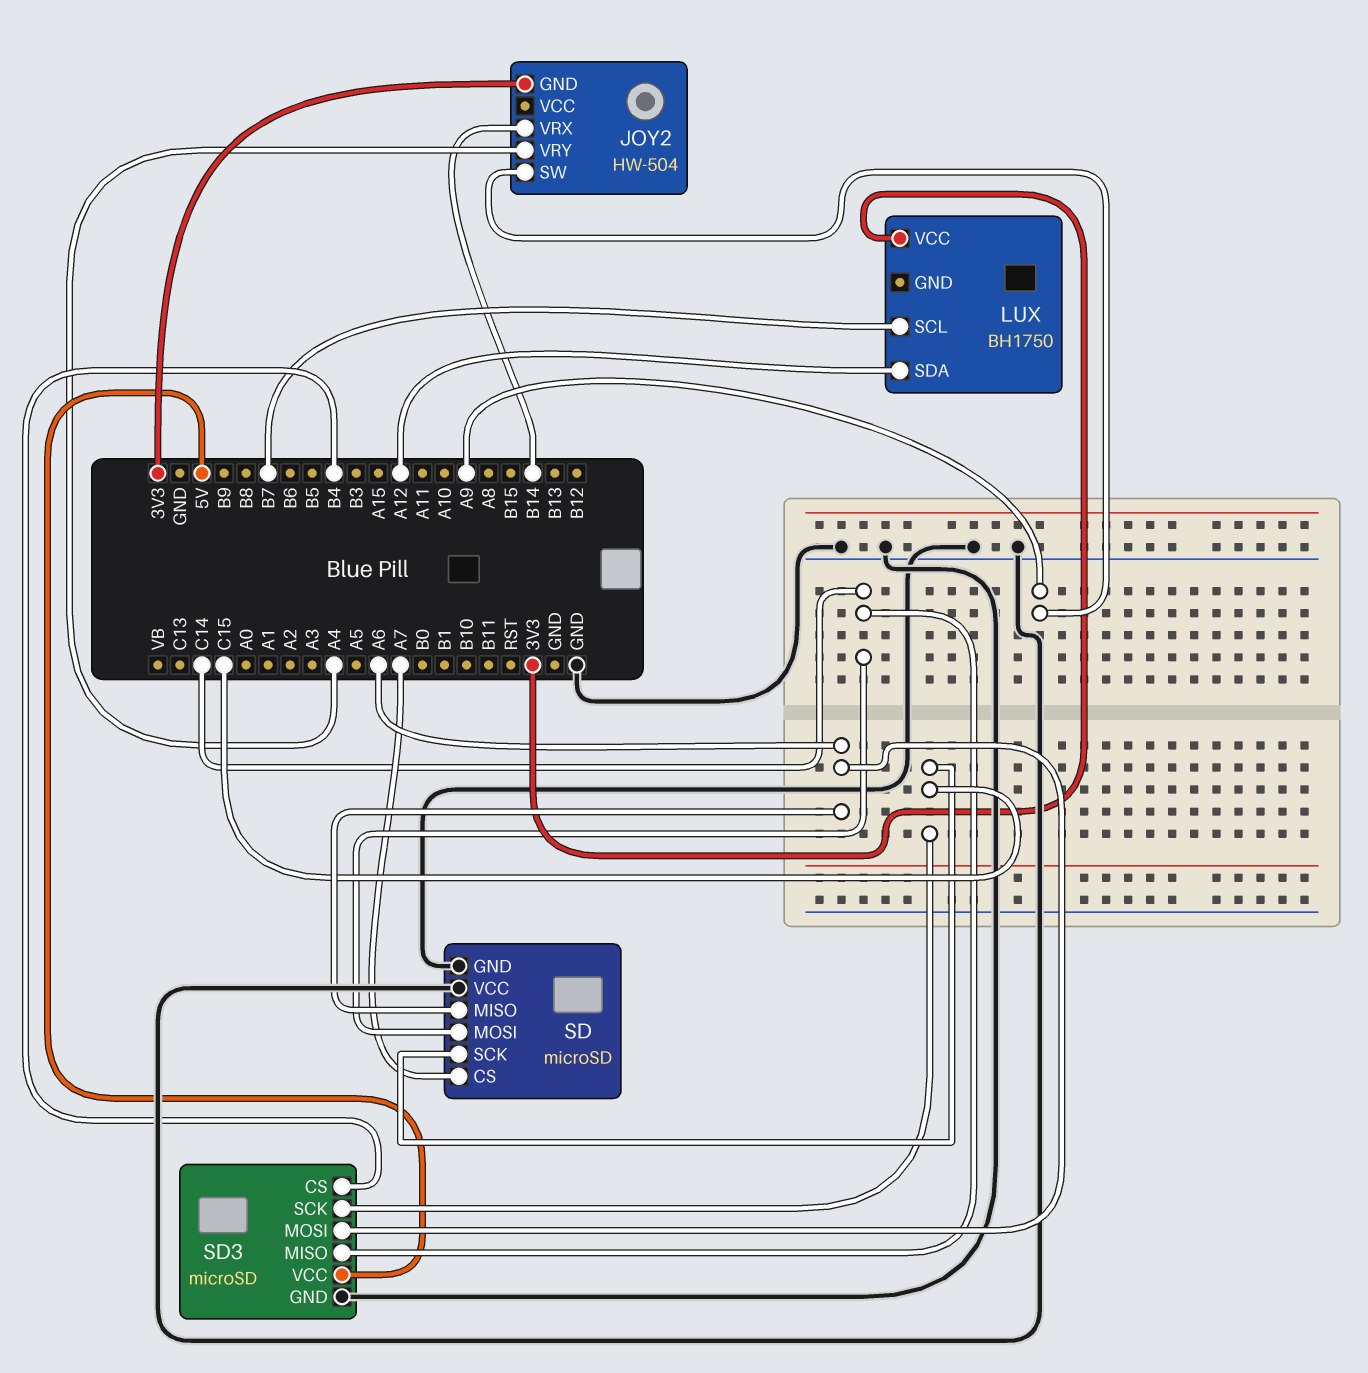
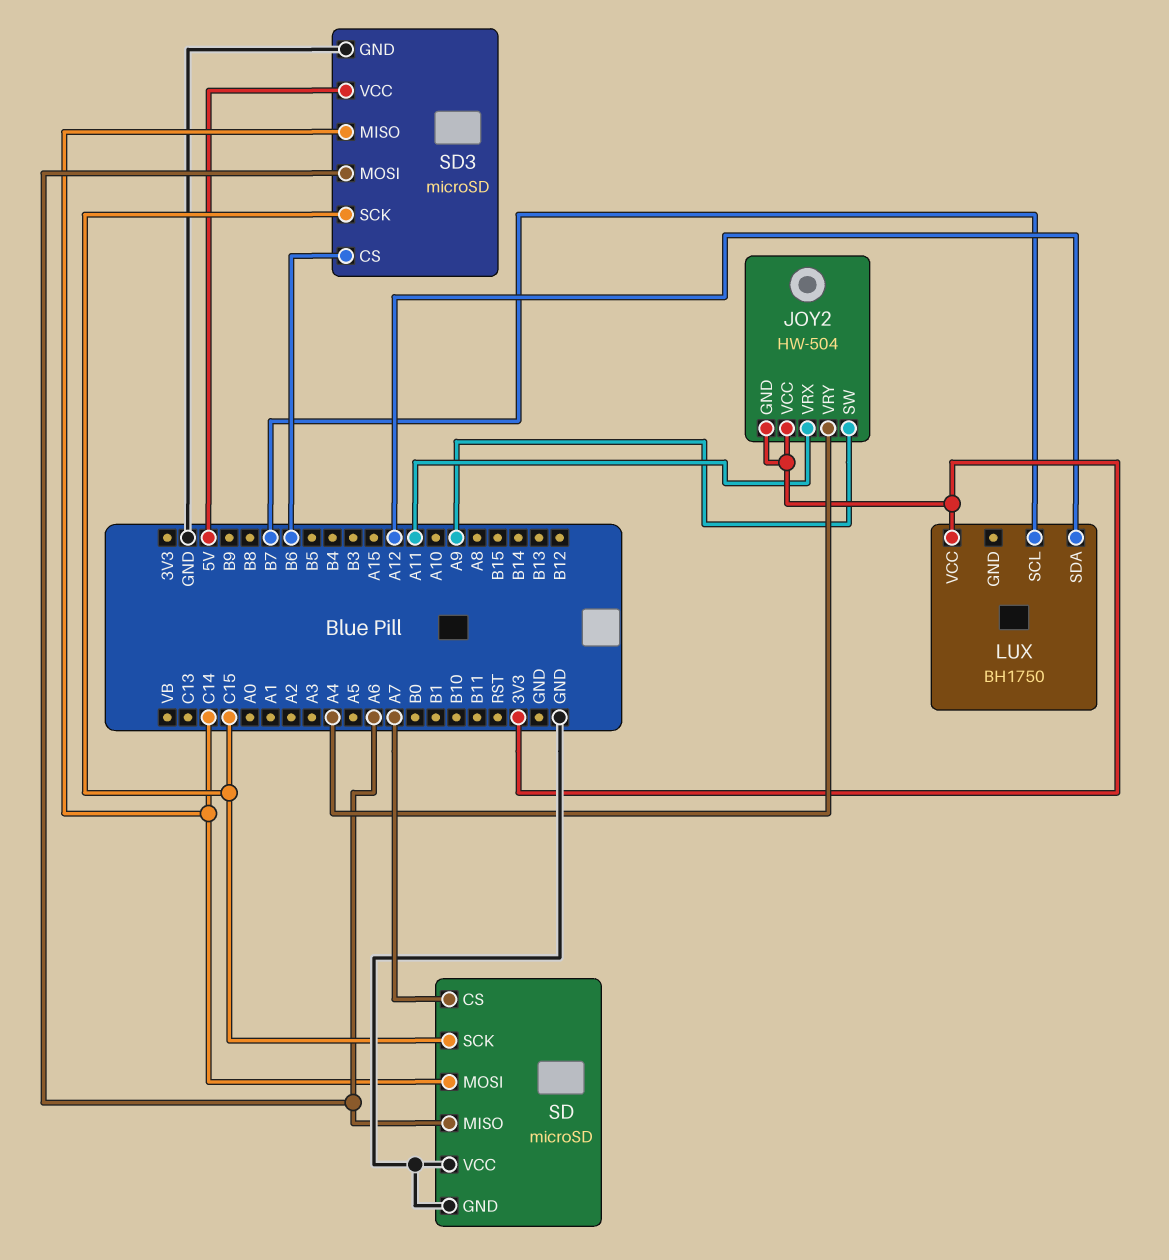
JOY2 pin VCC: none -> 3V3
JOY2 pin VRX: B14 -> A11
SD3 pin CS: B4 -> B6

